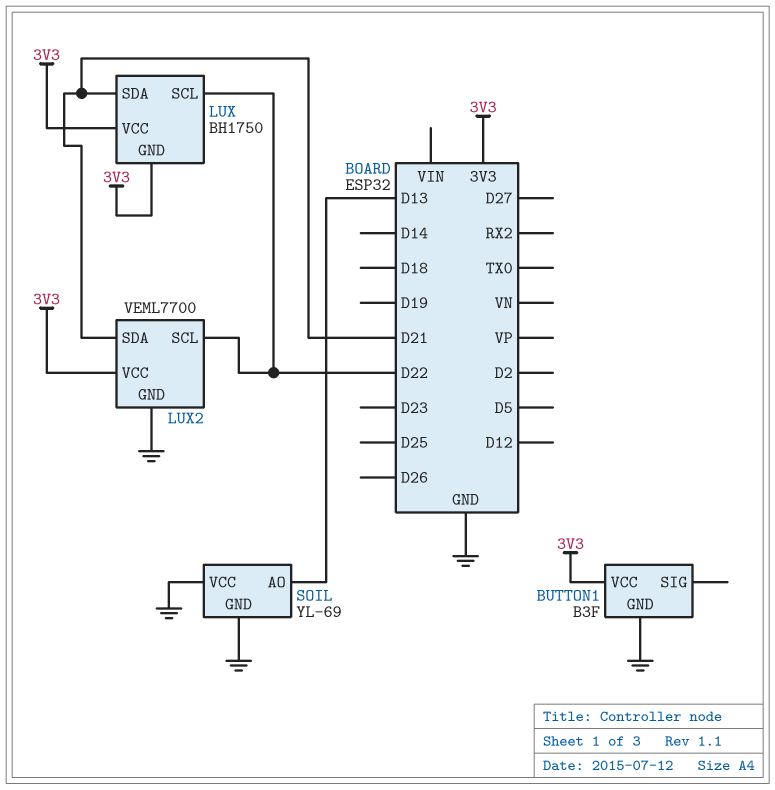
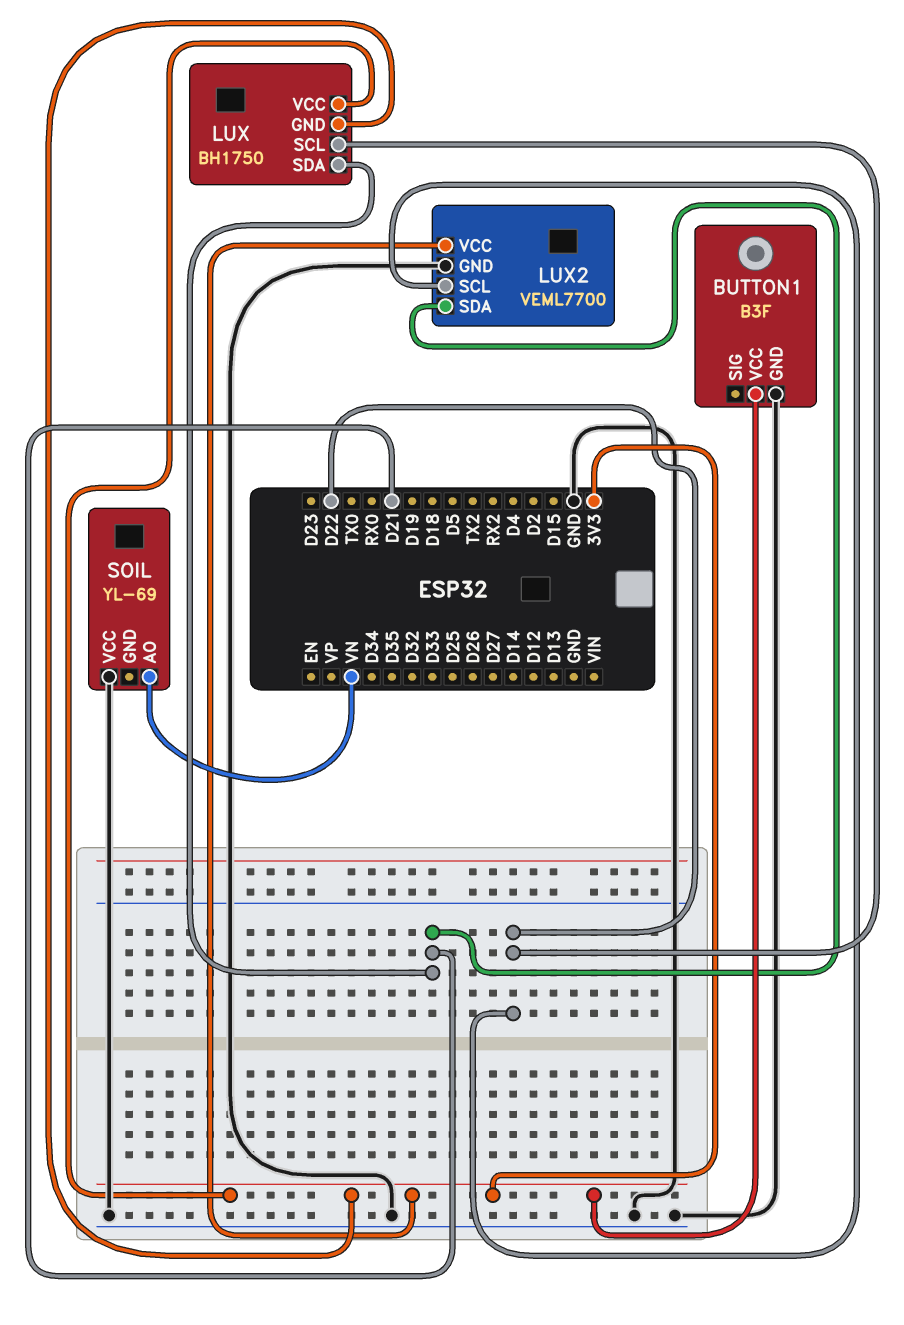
SOIL pin AO: D13 -> VN
SOIL pin GND: GND -> none

